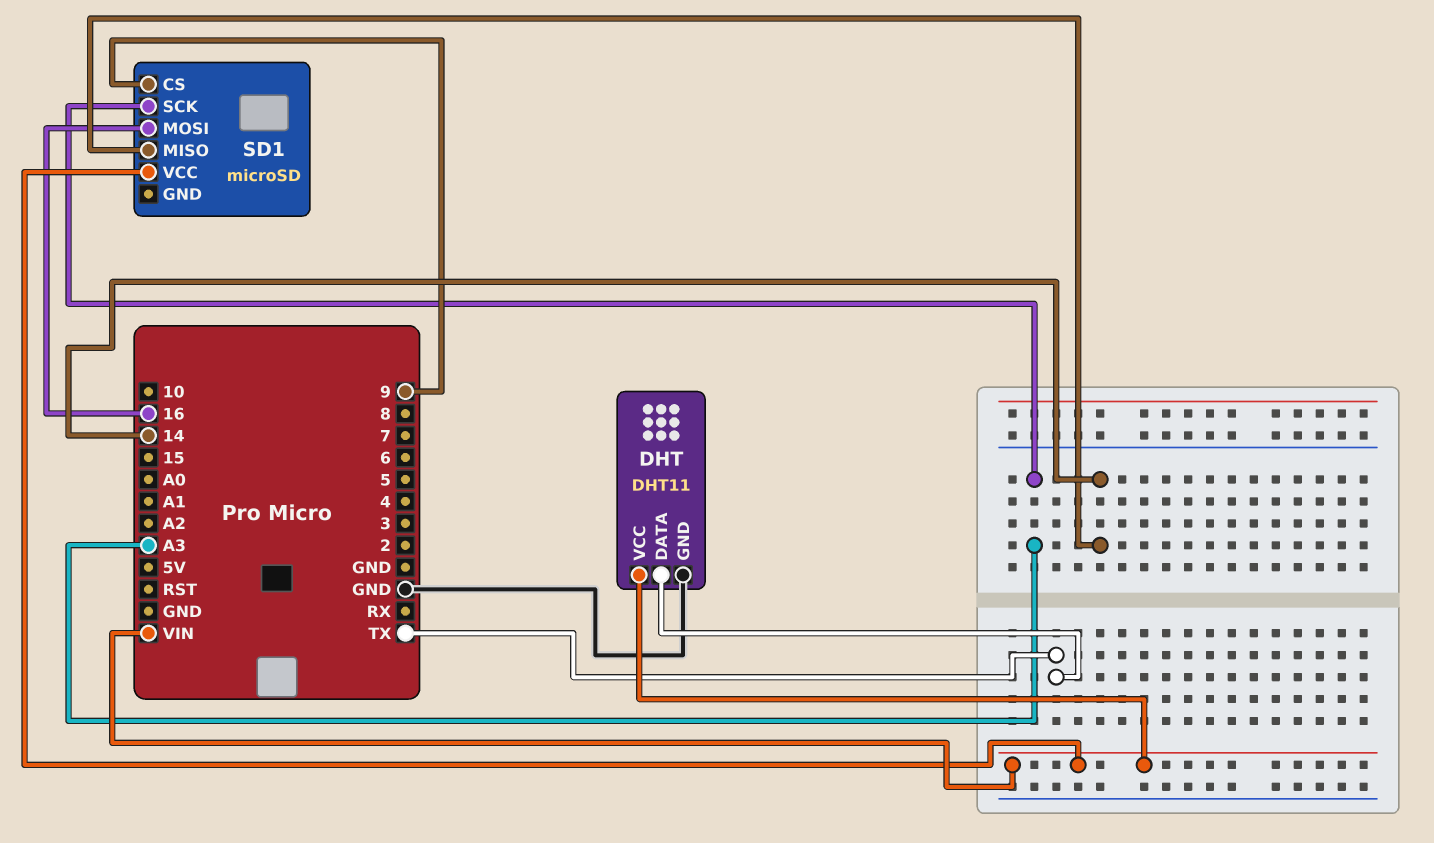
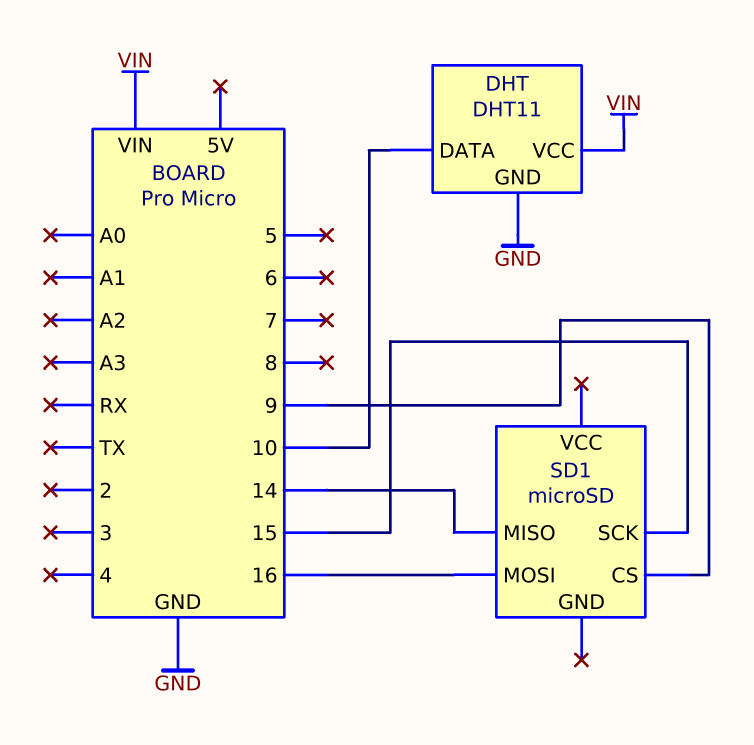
DHT pin DATA: TX -> 10
SD1 pin SCK: A3 -> 15
SD1 pin VCC: VIN -> none

